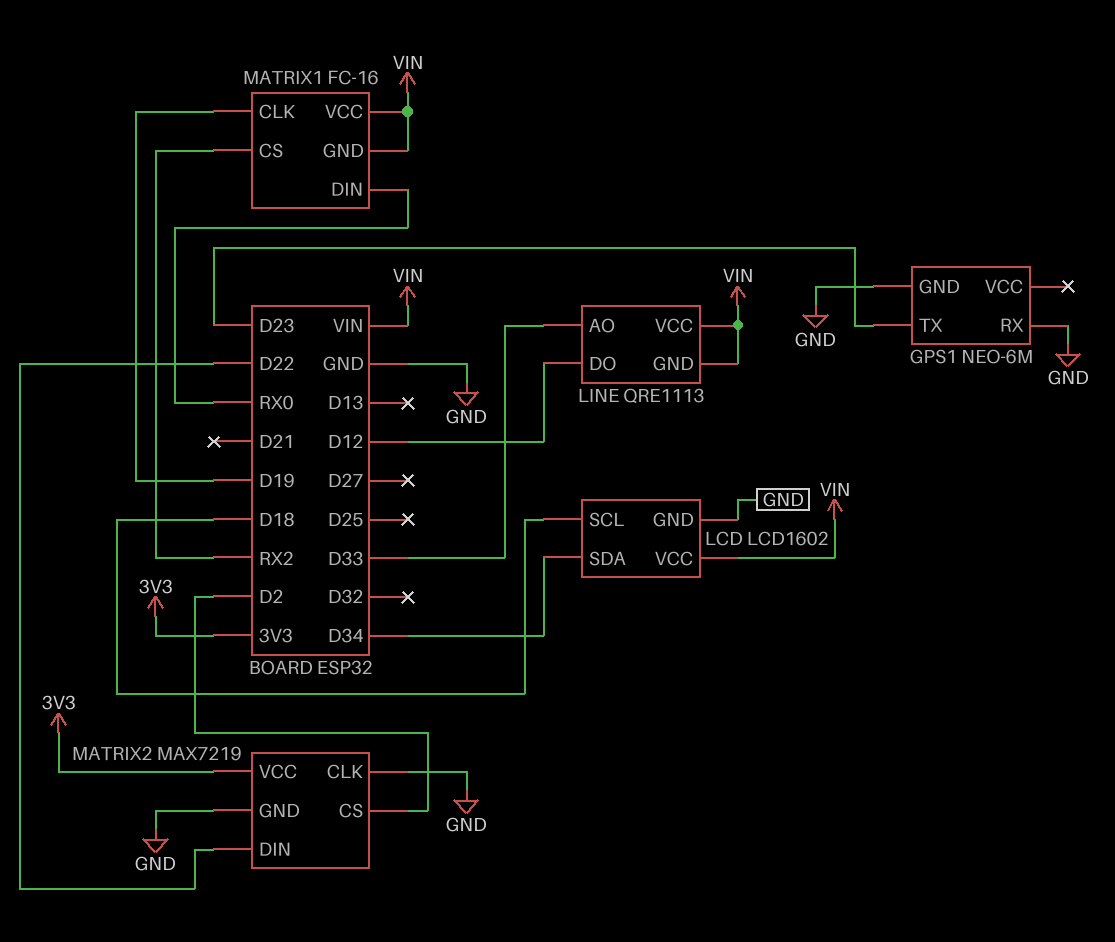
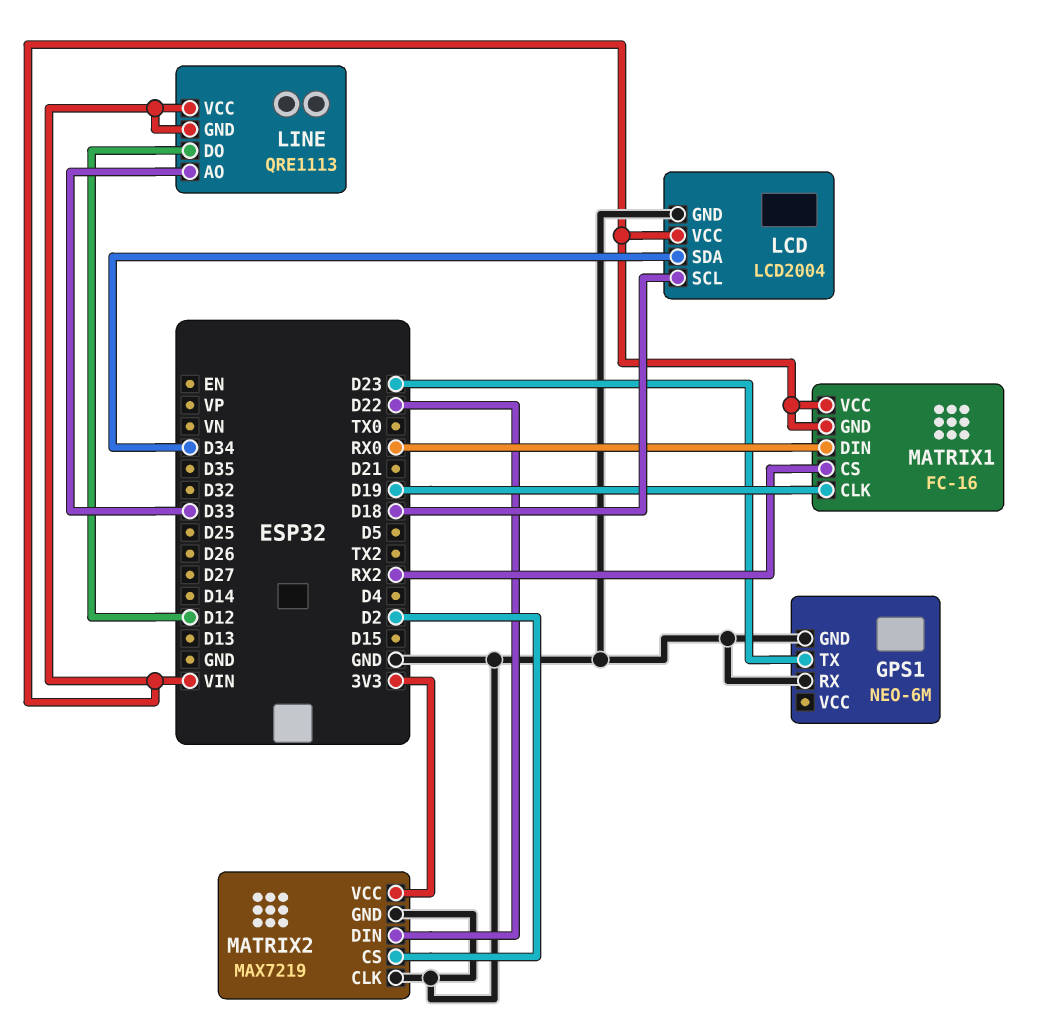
LCD: LCD1602 -> LCD2004

